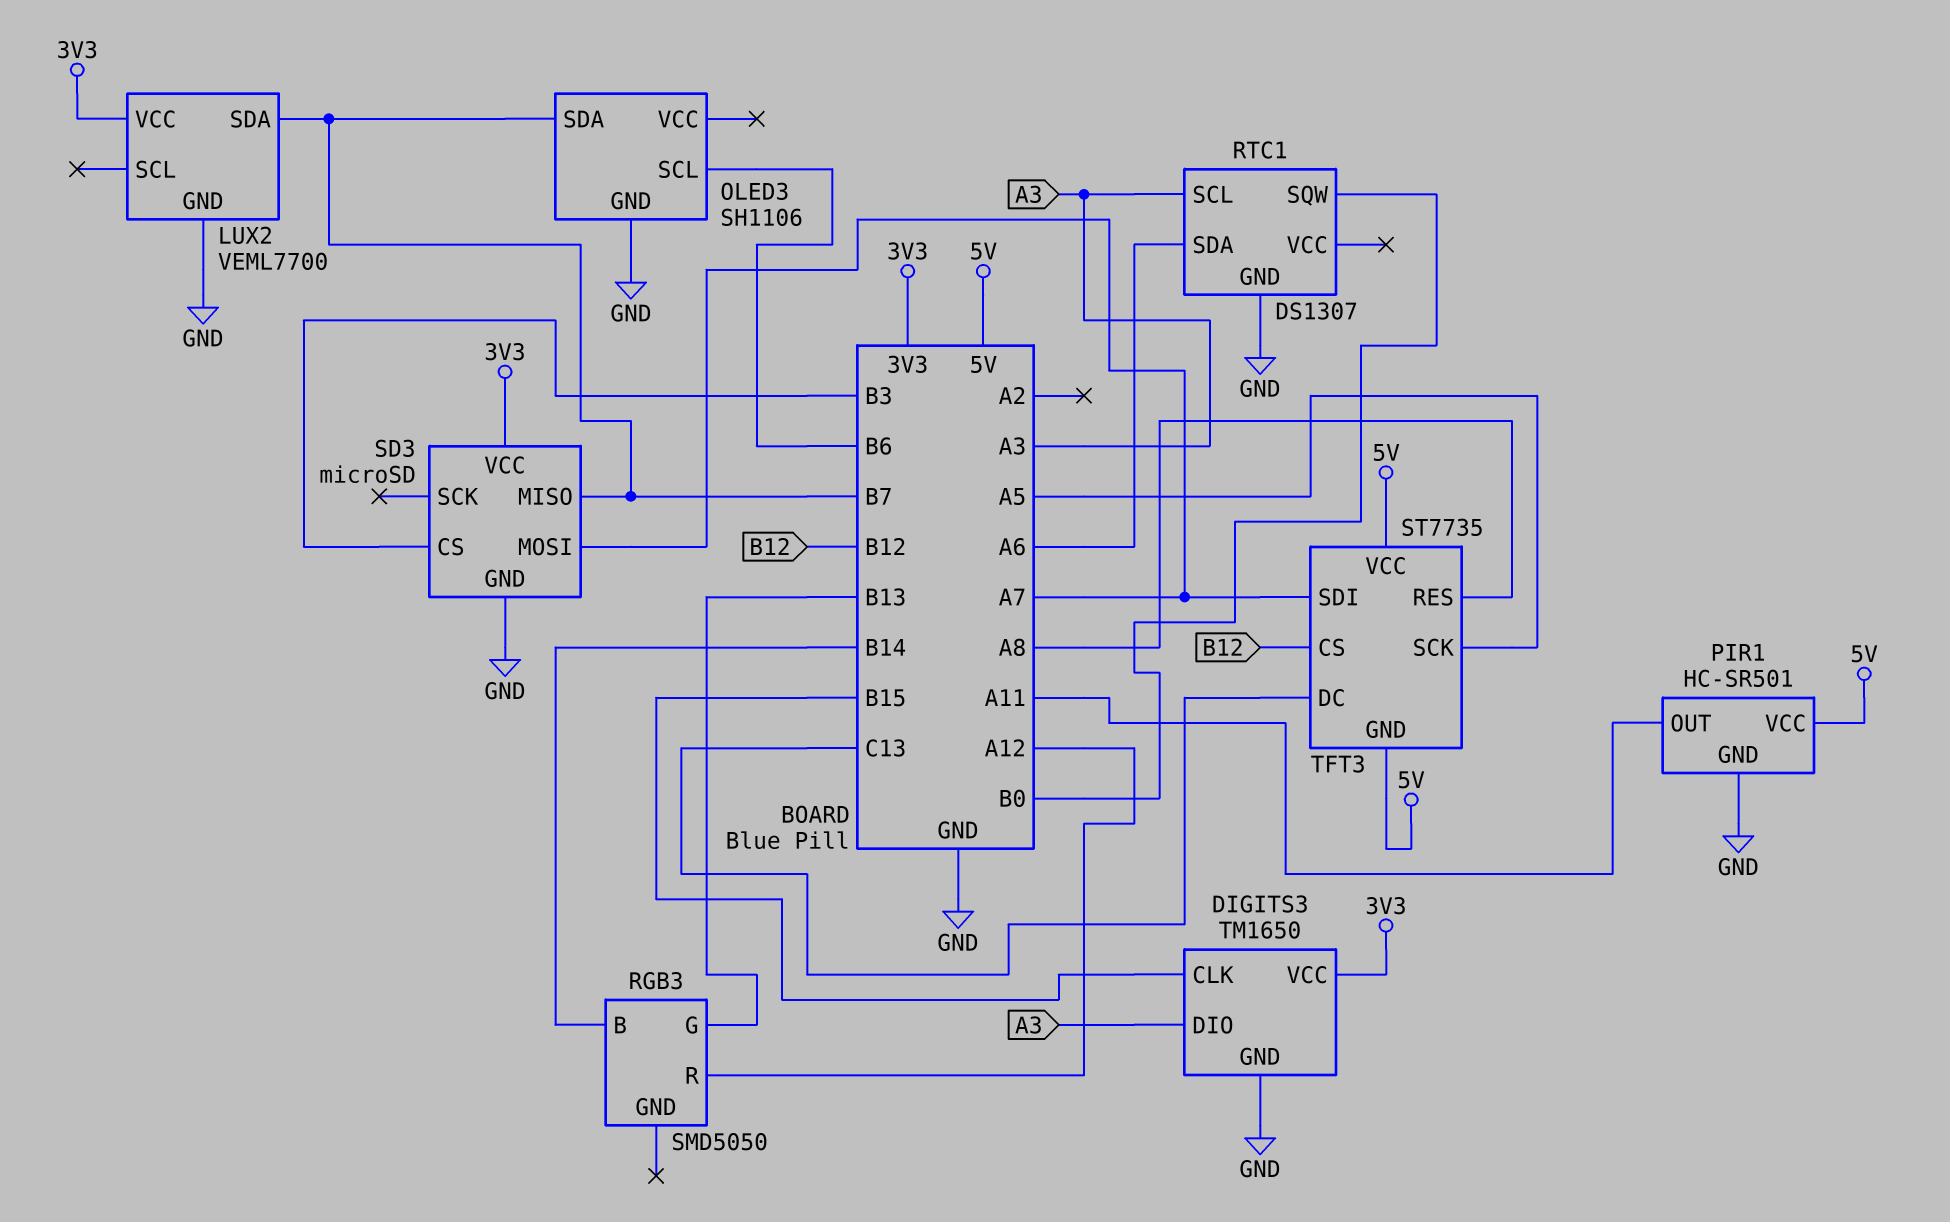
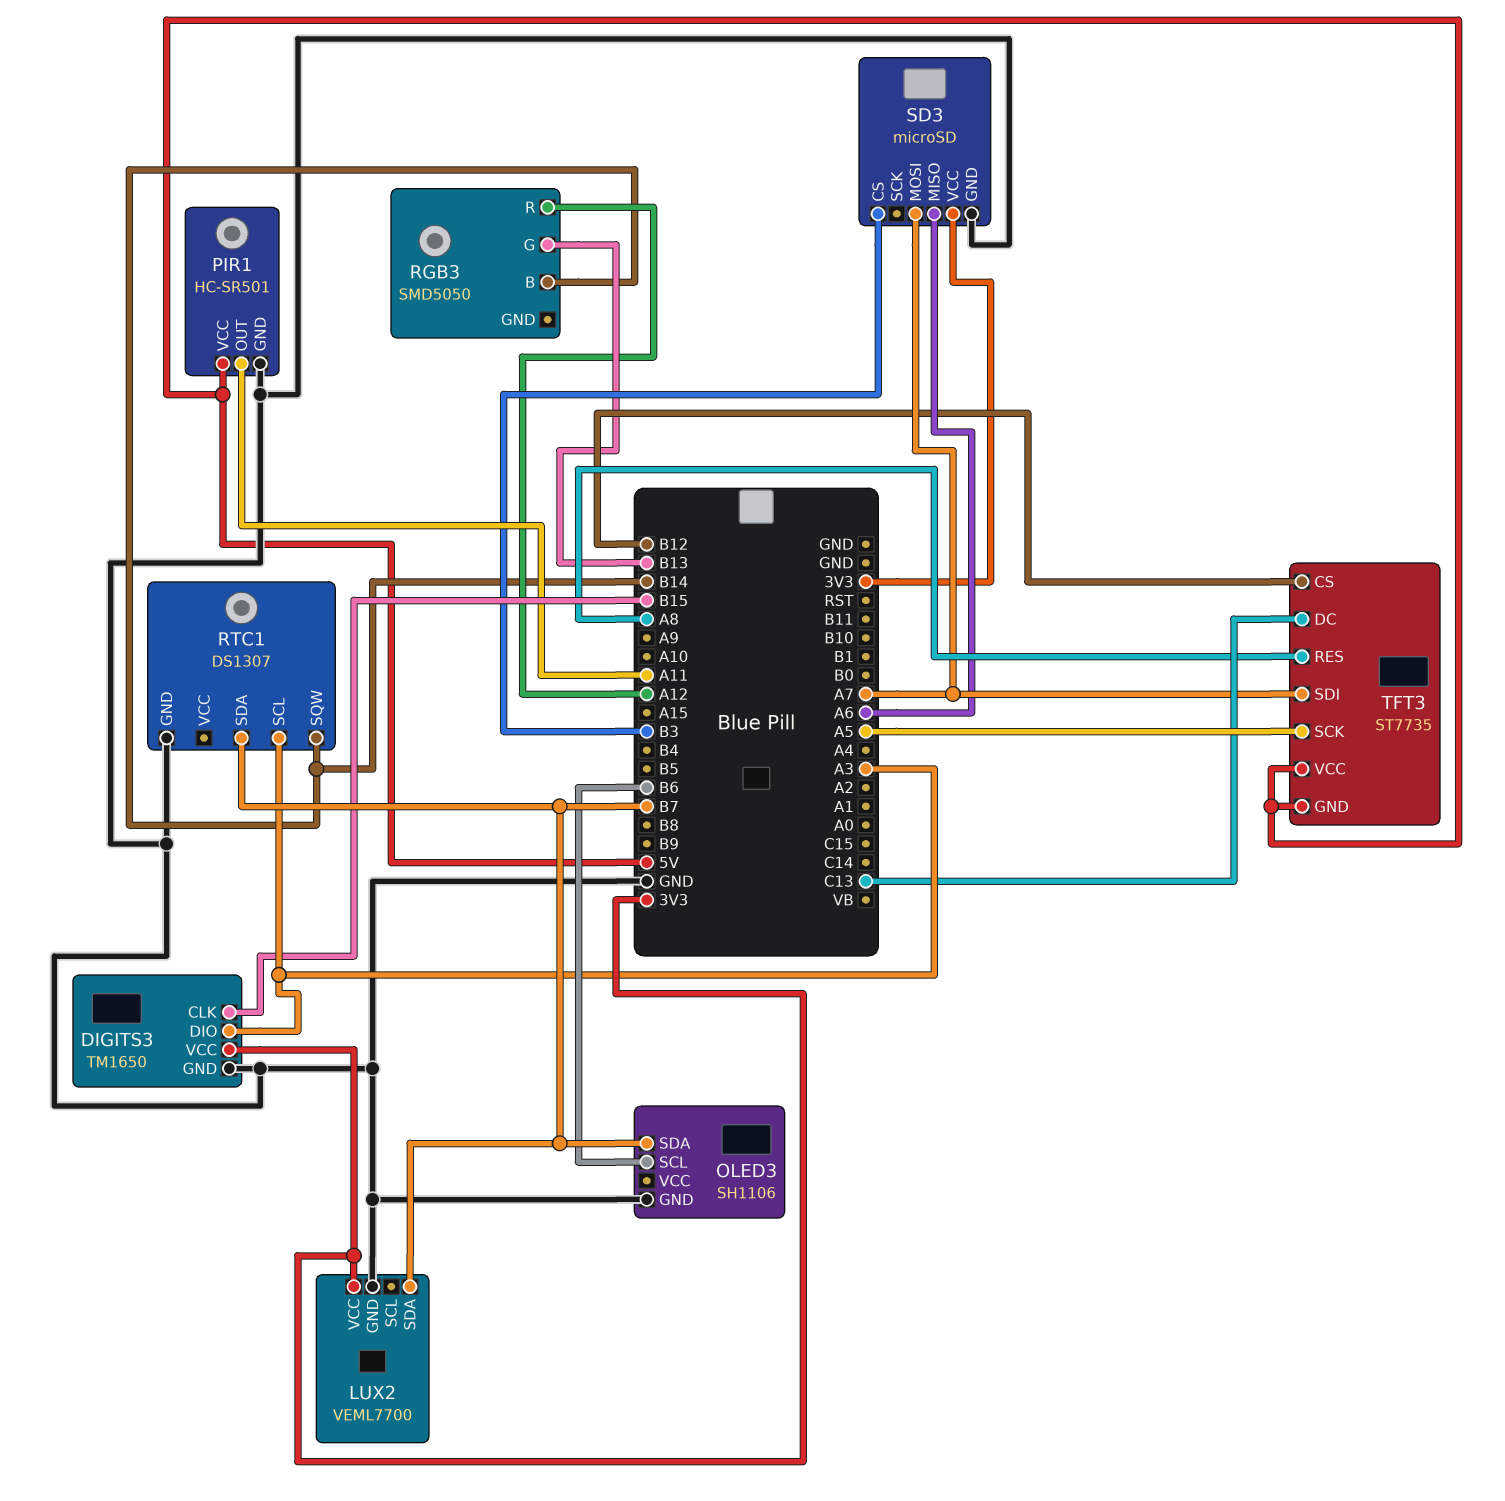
RTC1 pin SDA: A6 -> B7
RTC1 pin SQW: B0 -> B14
SD3 pin MISO: B7 -> A6

